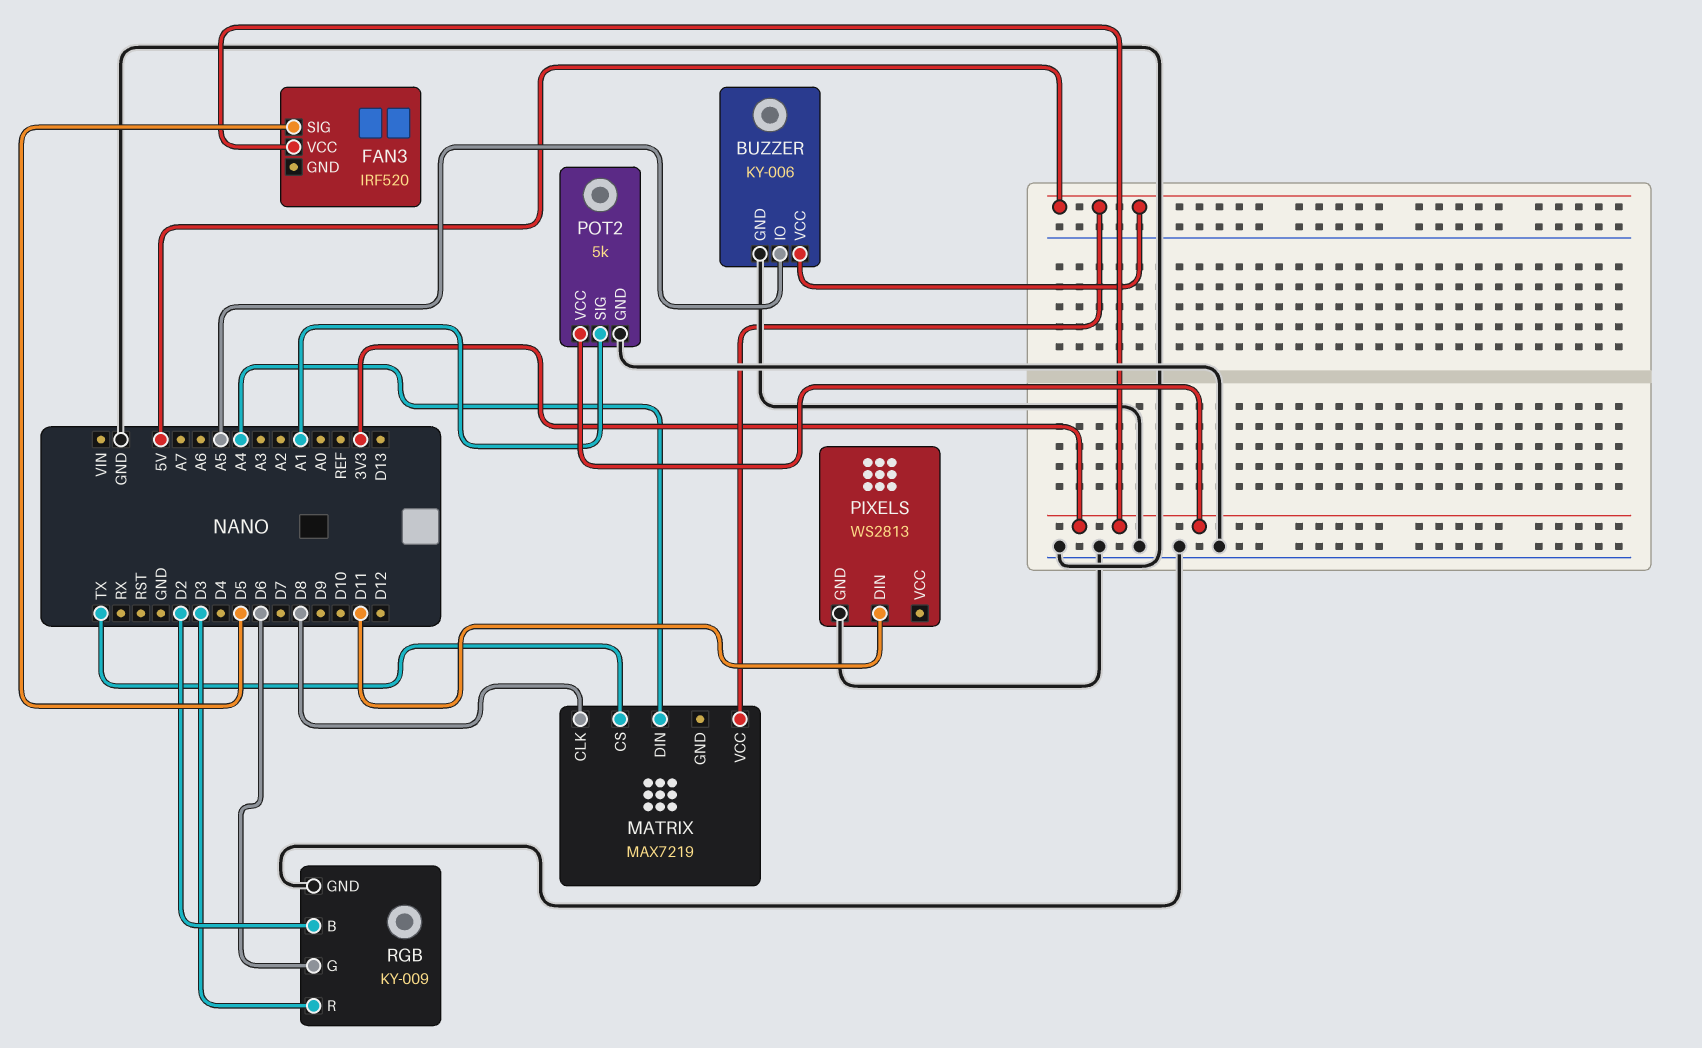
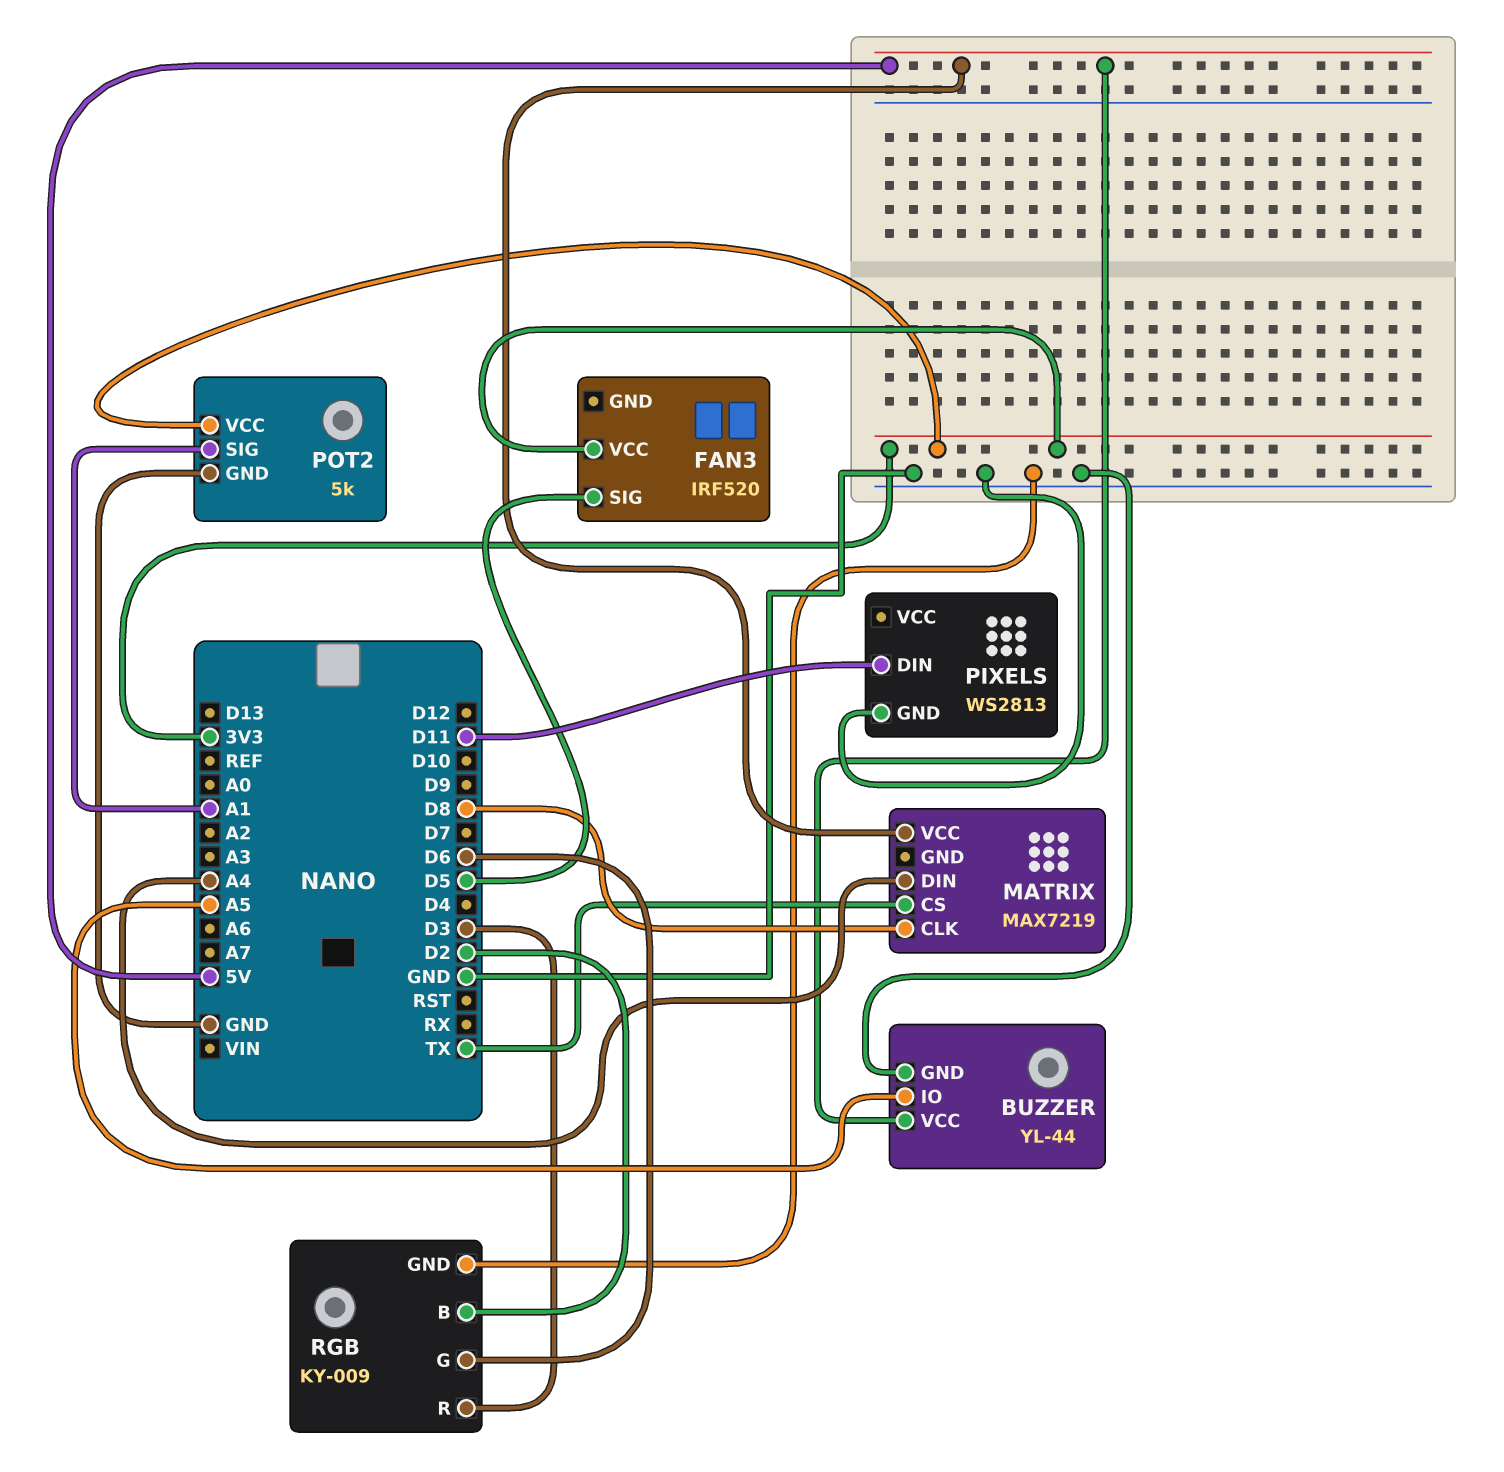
BUZZER: KY-006 -> YL-44

